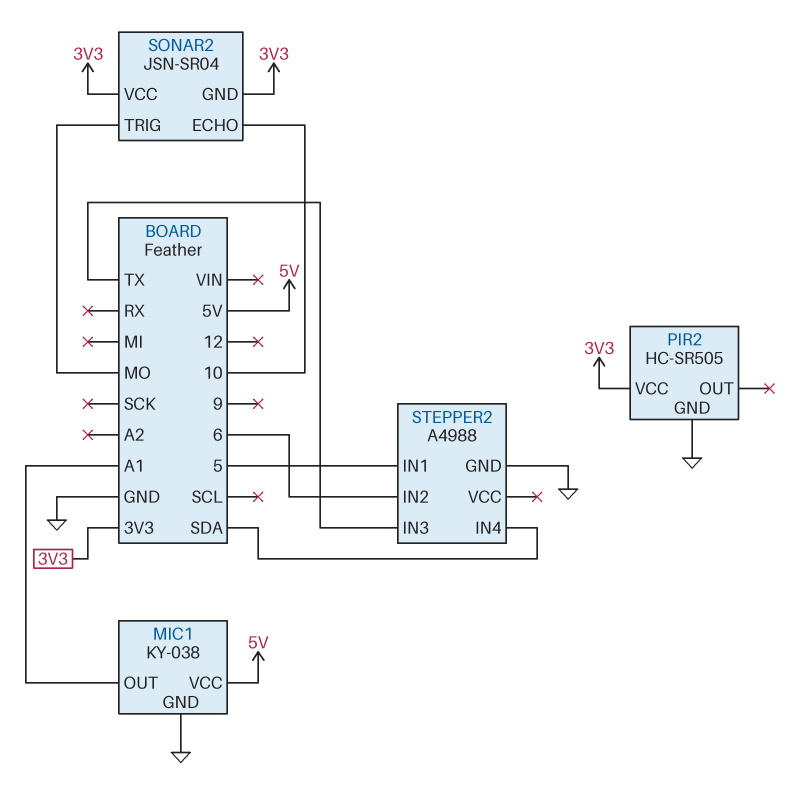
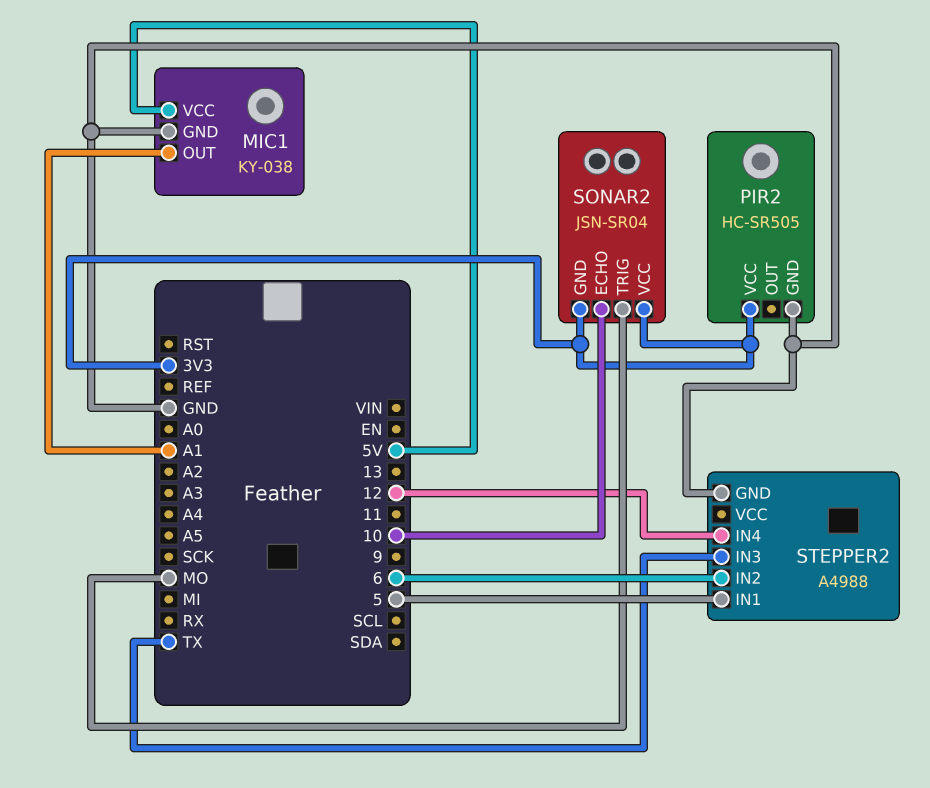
STEPPER2 pin IN4: SDA -> 12

